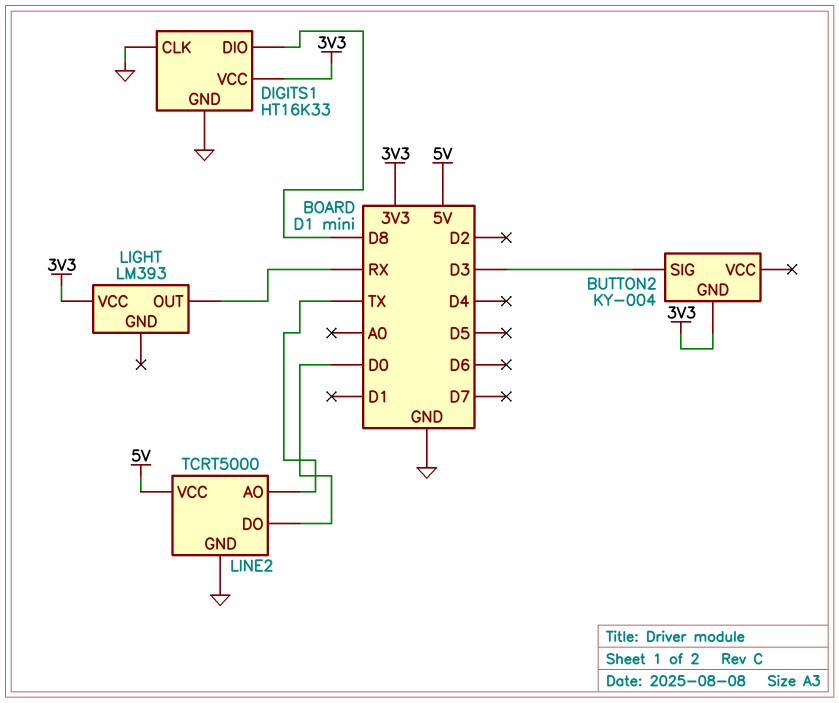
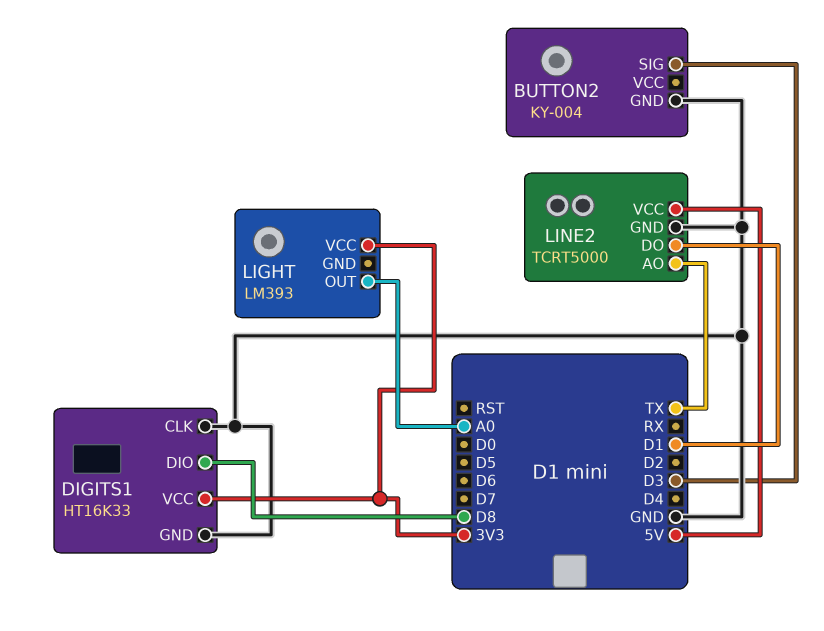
BUTTON2 pin GND: 3V3 -> GND
LIGHT pin OUT: RX -> A0
LINE2 pin DO: D0 -> D1

